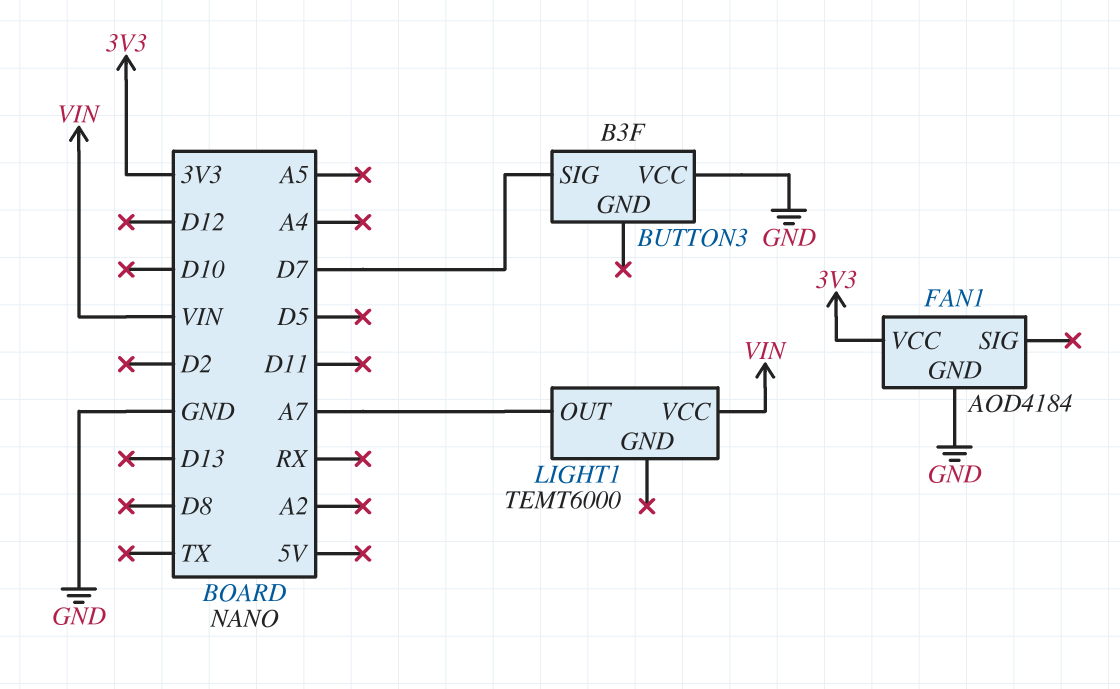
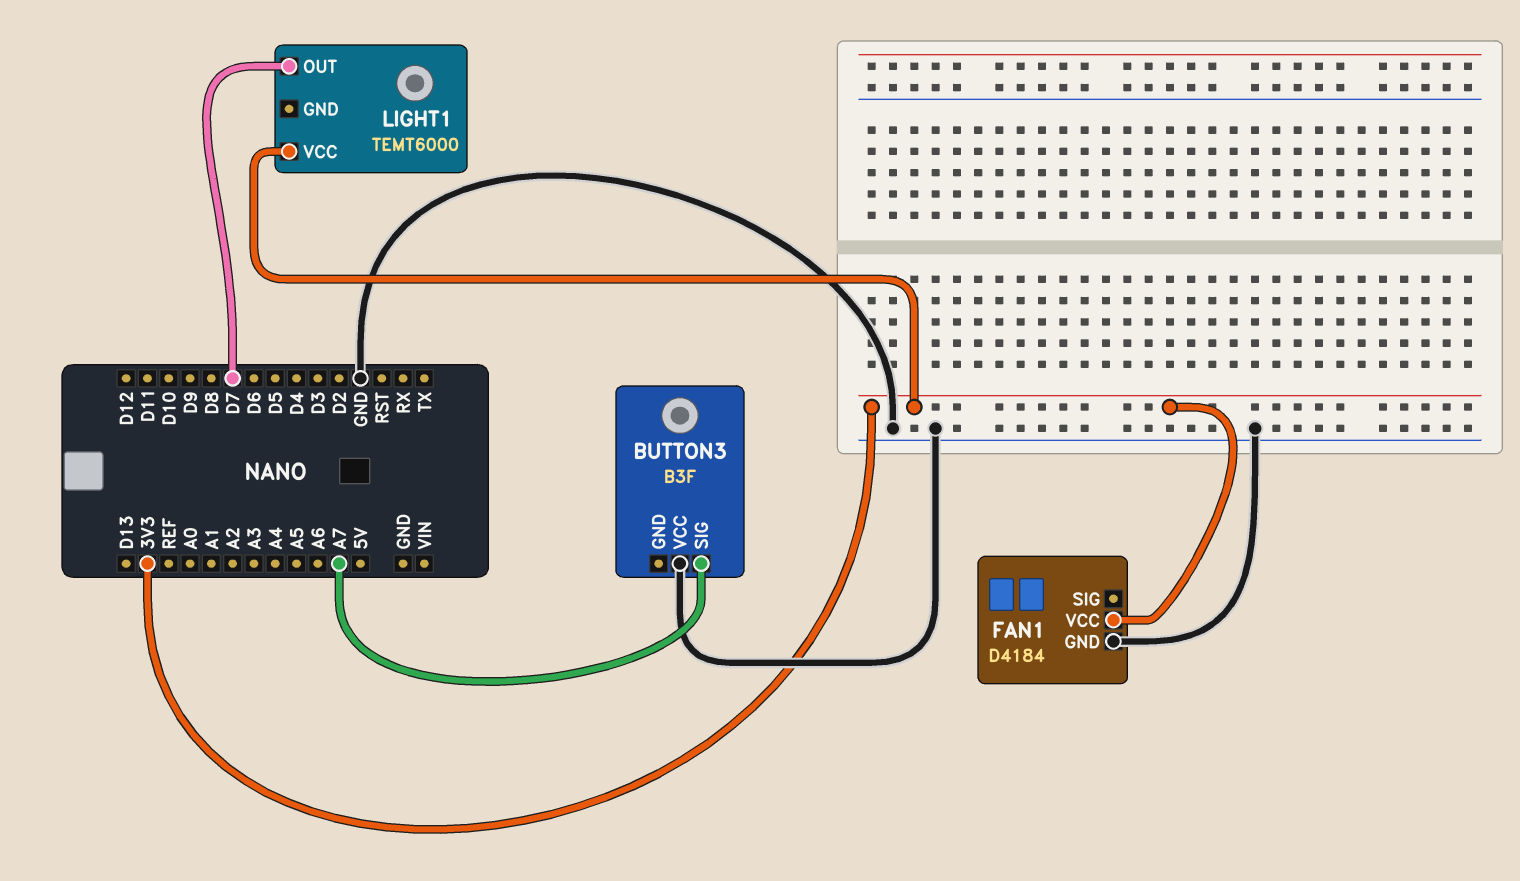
BUTTON3 pin SIG: D7 -> A7
FAN1: AOD4184 -> D4184
LIGHT1 pin OUT: A7 -> D7
LIGHT1 pin VCC: VIN -> 3V3

